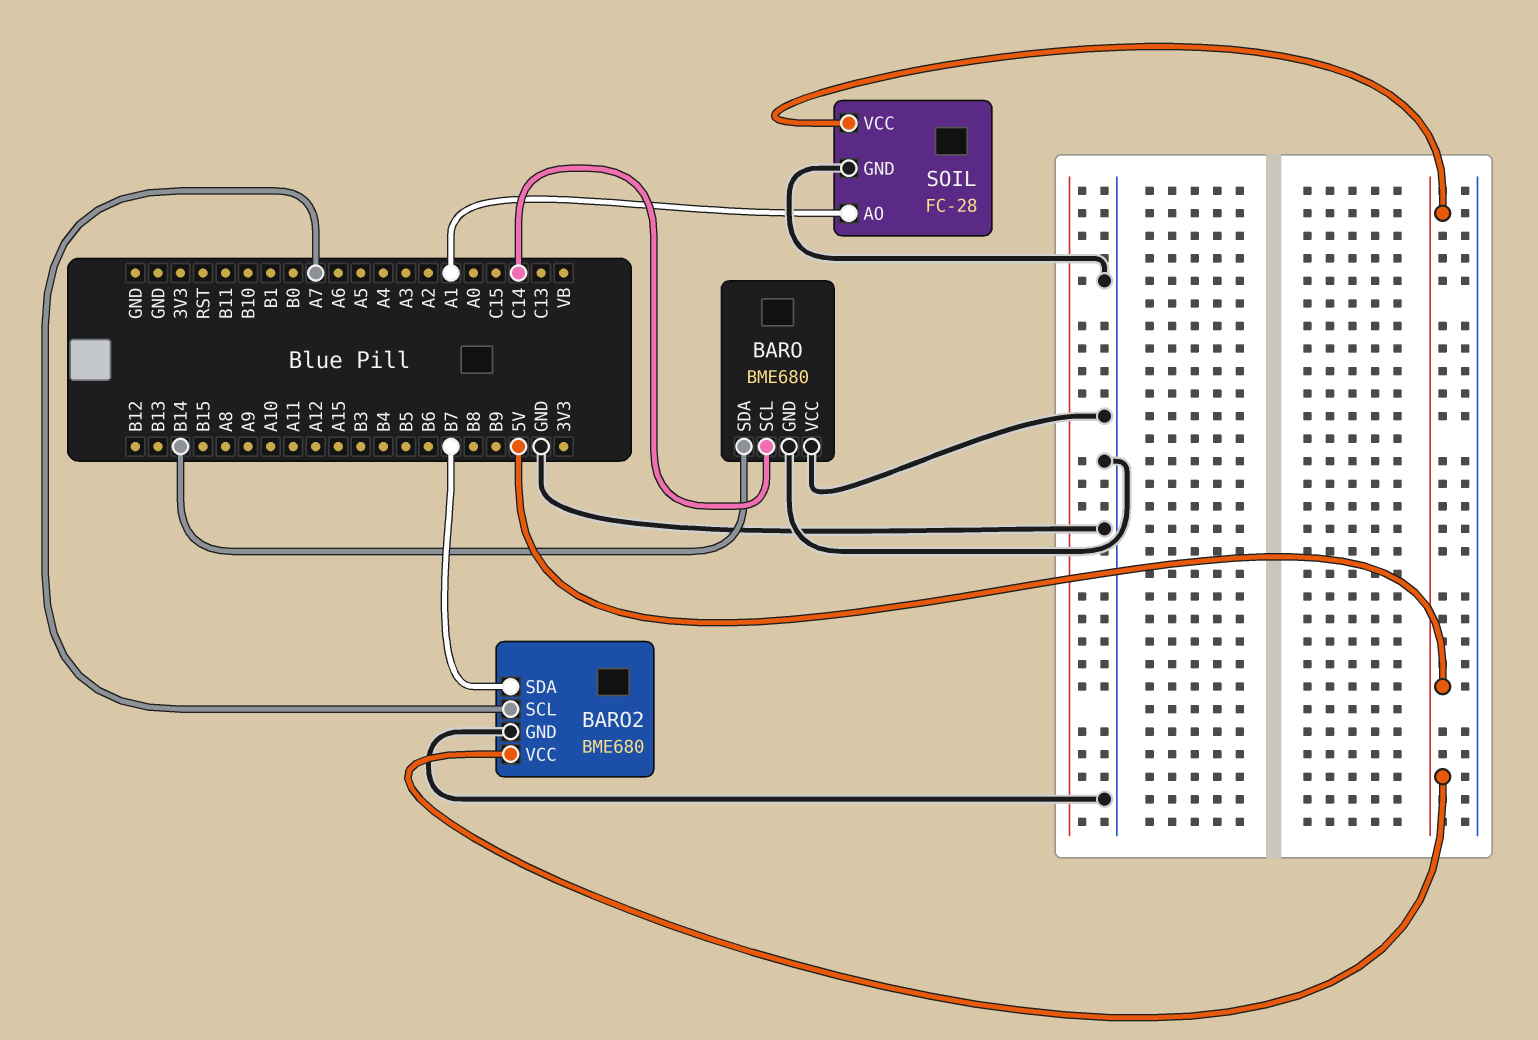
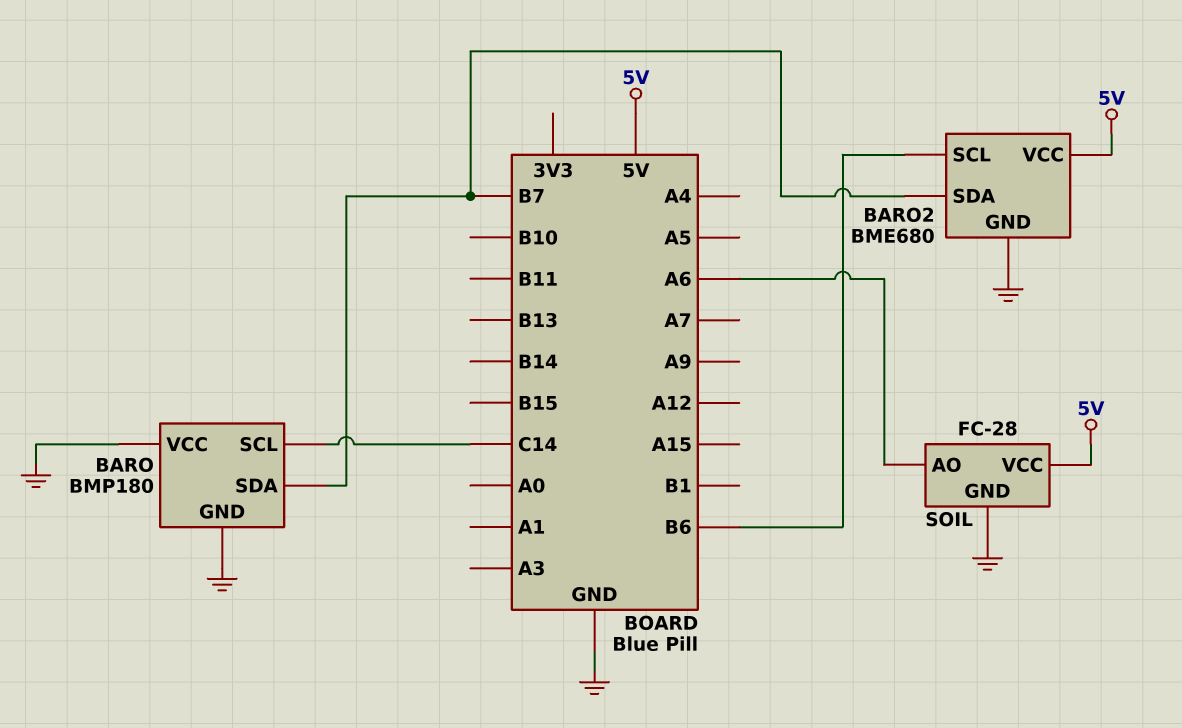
BARO: BME680 -> BMP180
BARO pin SDA: B14 -> B7
BARO2 pin SCL: A7 -> B6
SOIL pin AO: A1 -> A6

